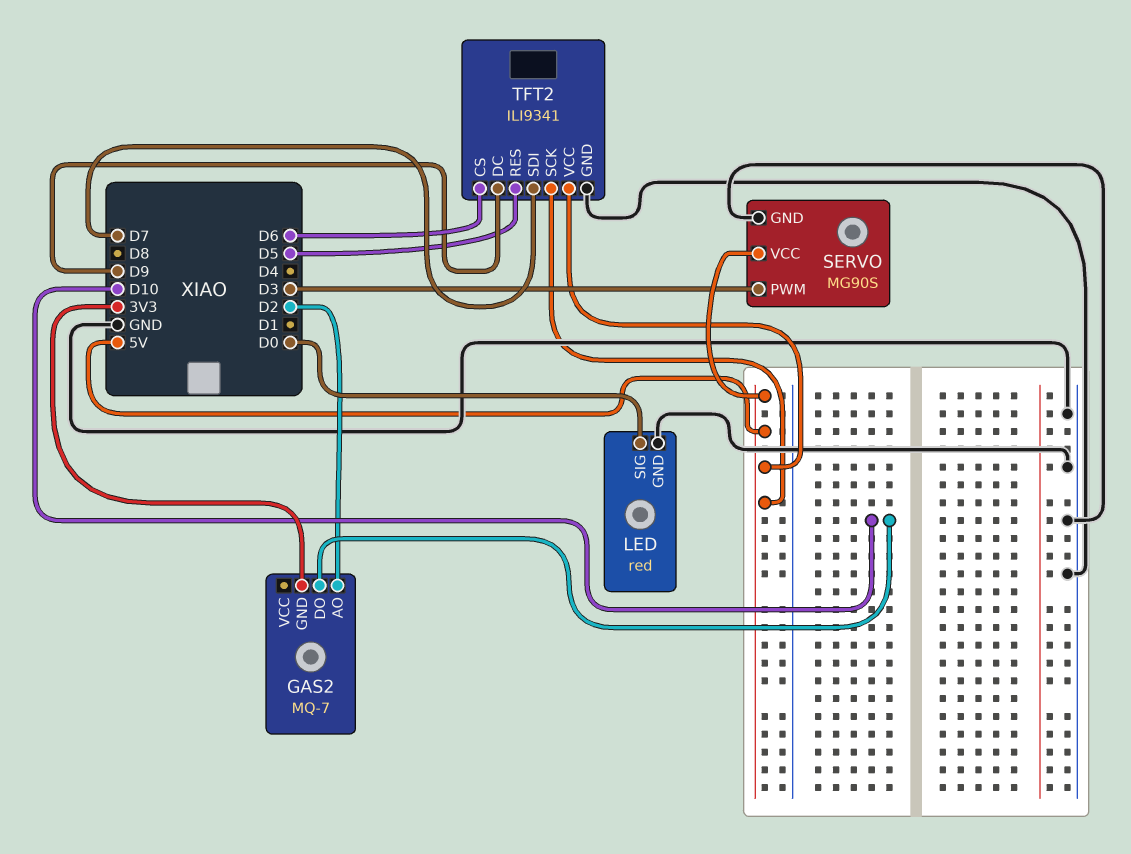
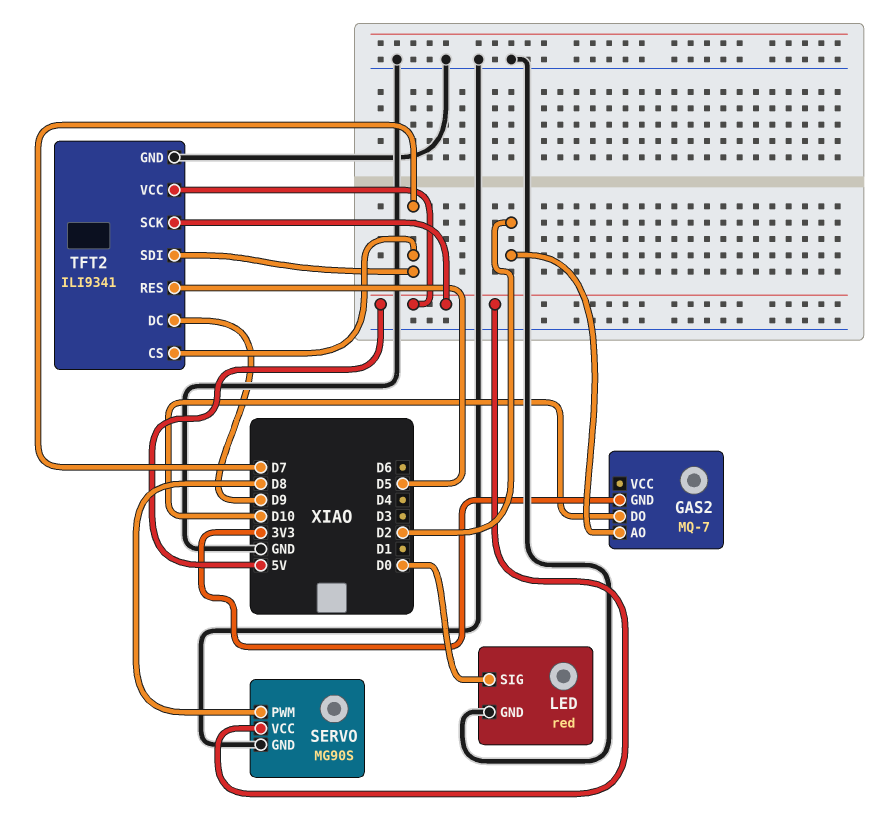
SERVO pin PWM: D3 -> D8
TFT2 pin CS: D6 -> D7

